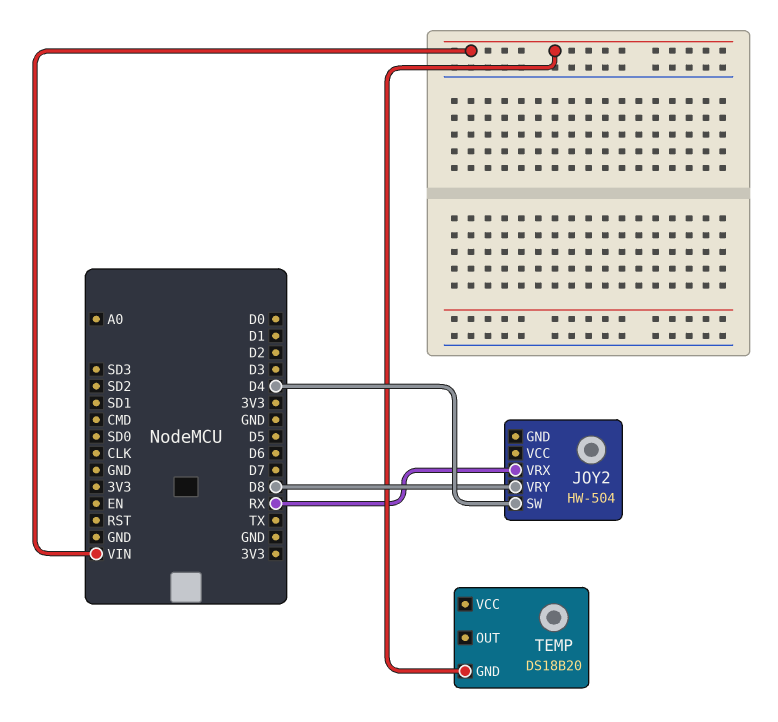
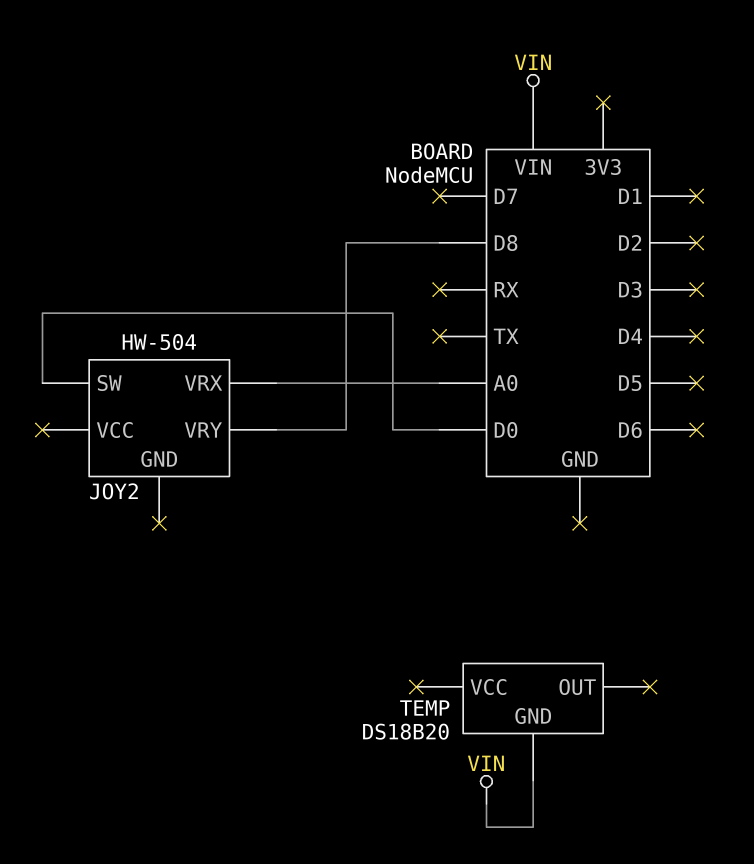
JOY2 pin SW: D4 -> D0
JOY2 pin VRX: RX -> A0

